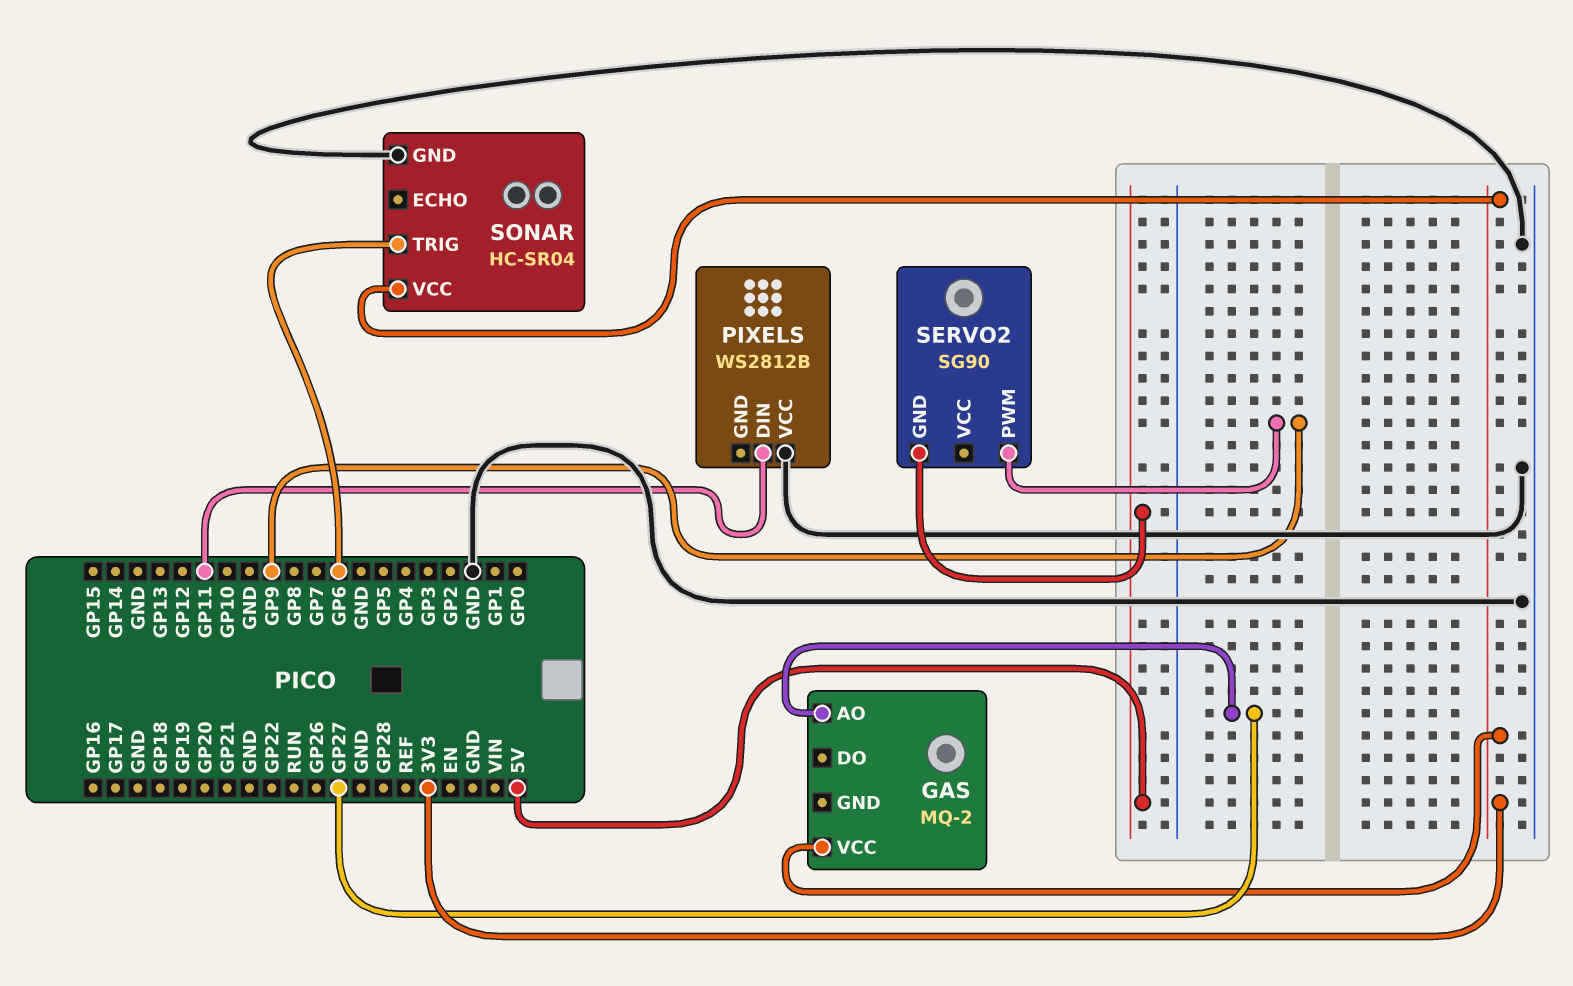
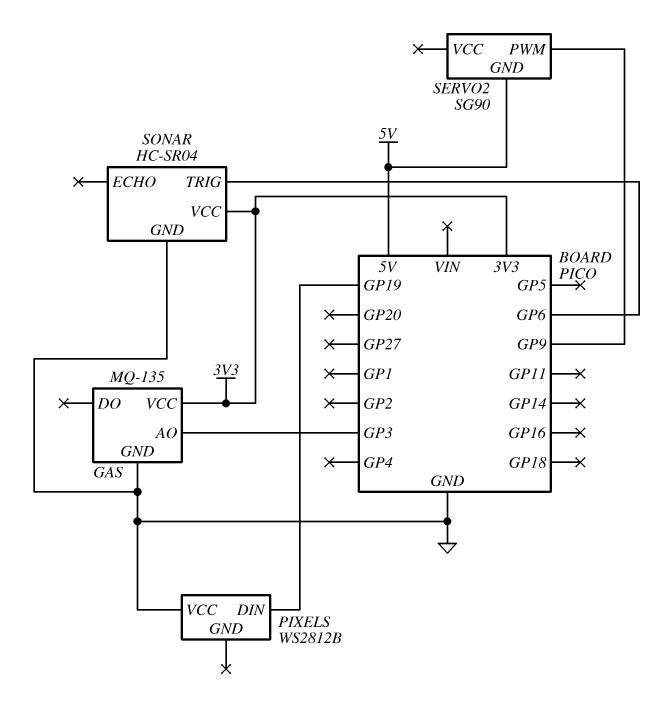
GAS: MQ-2 -> MQ-135
GAS pin AO: GP27 -> GP3
GAS pin GND: none -> GND
PIXELS pin DIN: GP11 -> GP19

